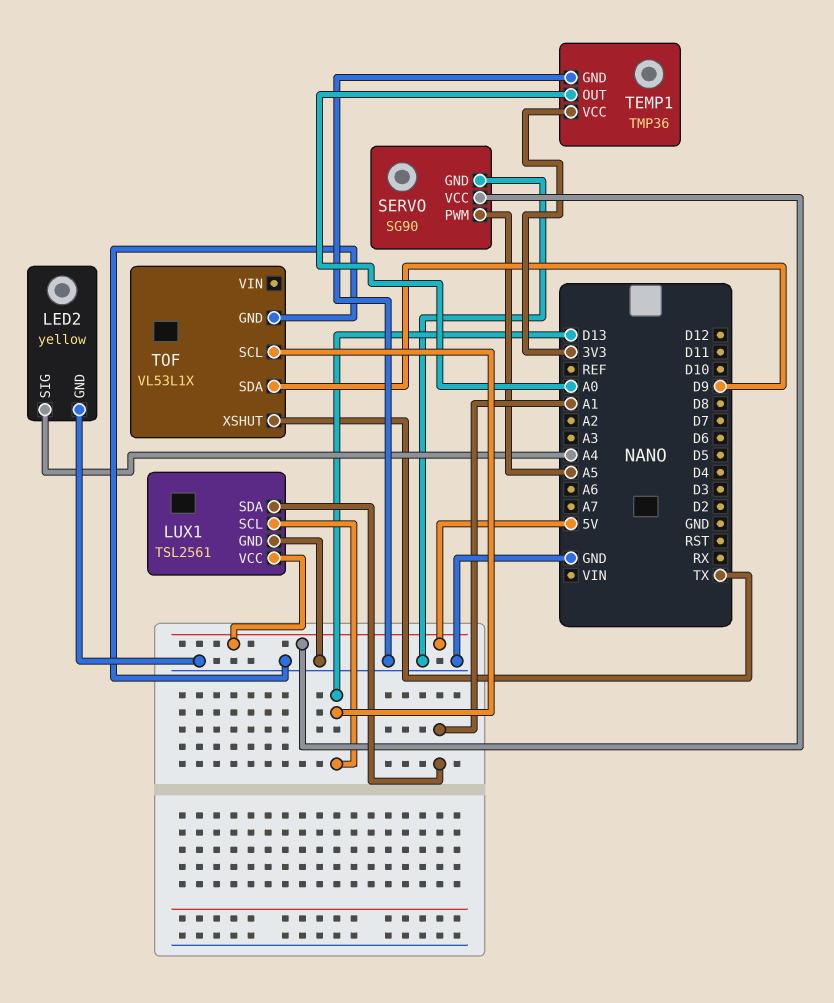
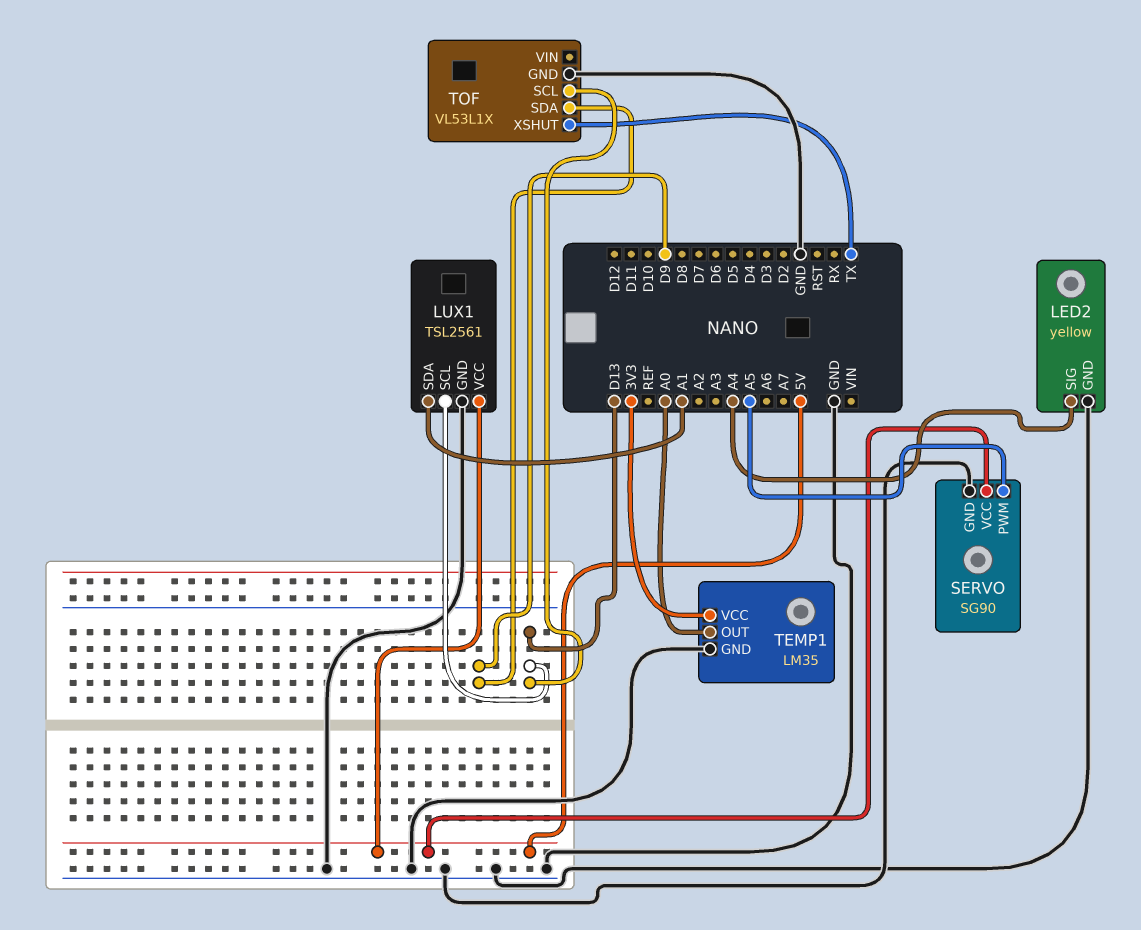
TEMP1: TMP36 -> LM35

